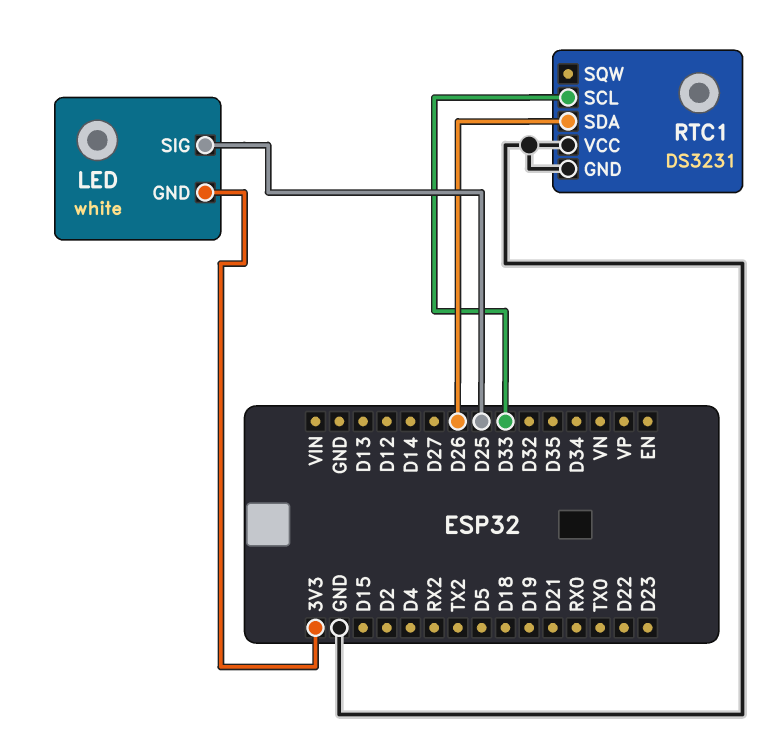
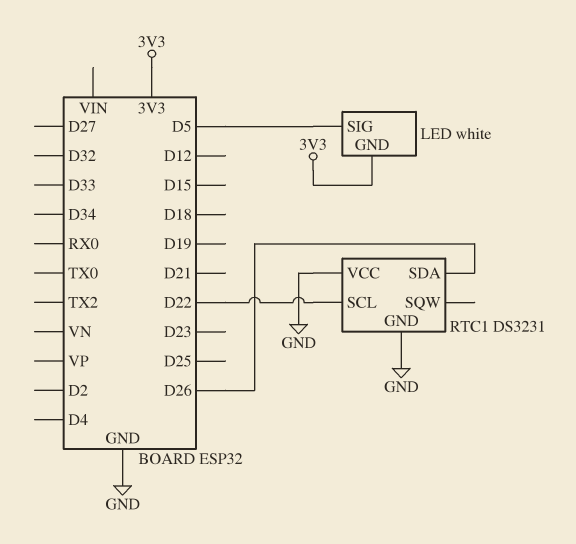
LED pin SIG: D25 -> D5
RTC1 pin SCL: D33 -> D22

